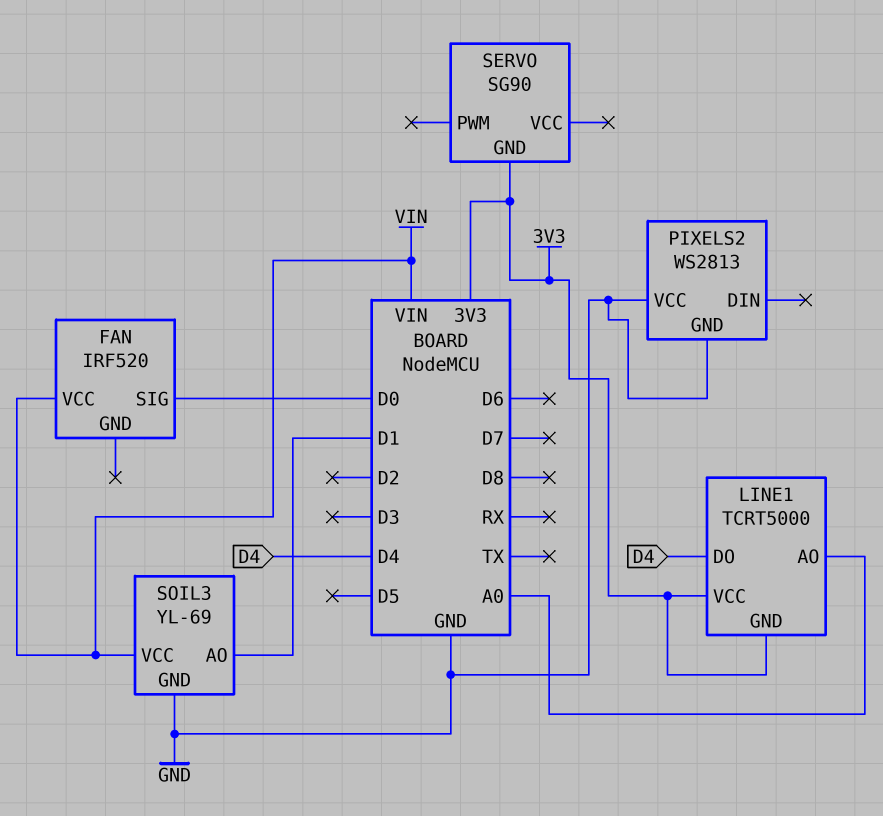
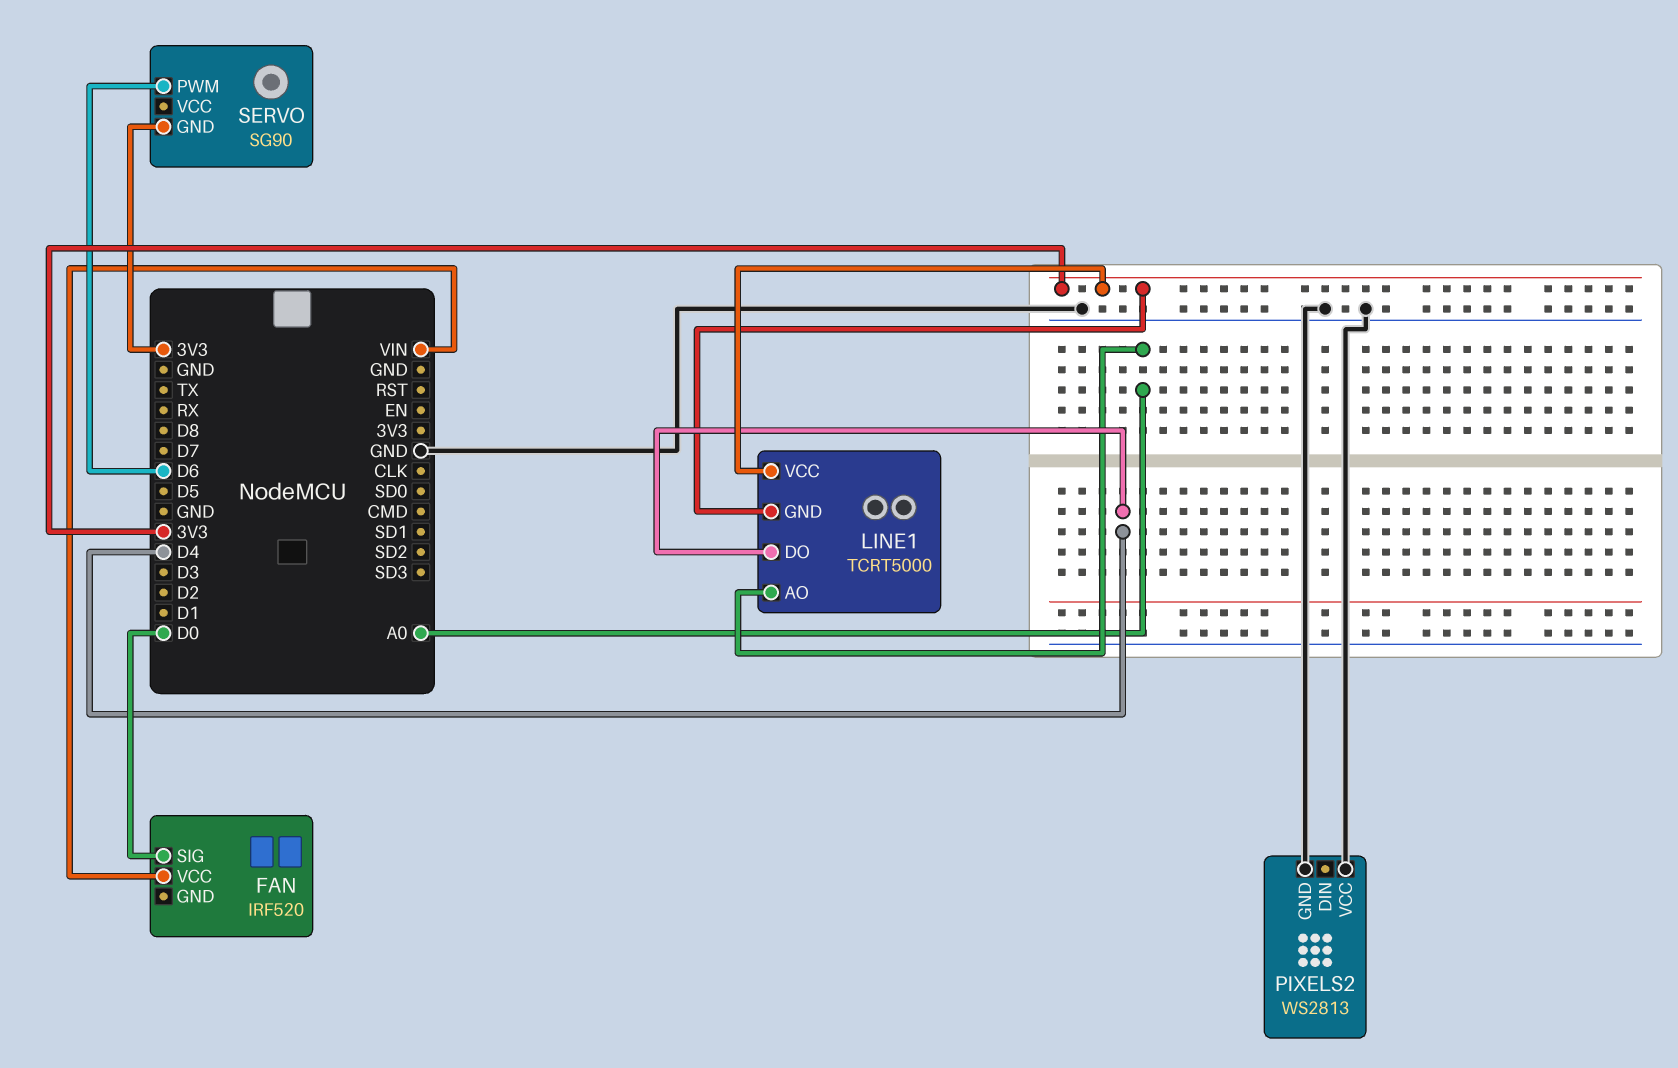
SERVO pin PWM: none -> D6
SOIL3: YL-69 -> none
SOIL3 pin AO: D1 -> none
SOIL3 pin GND: GND -> none
SOIL3 pin VCC: VIN -> none

